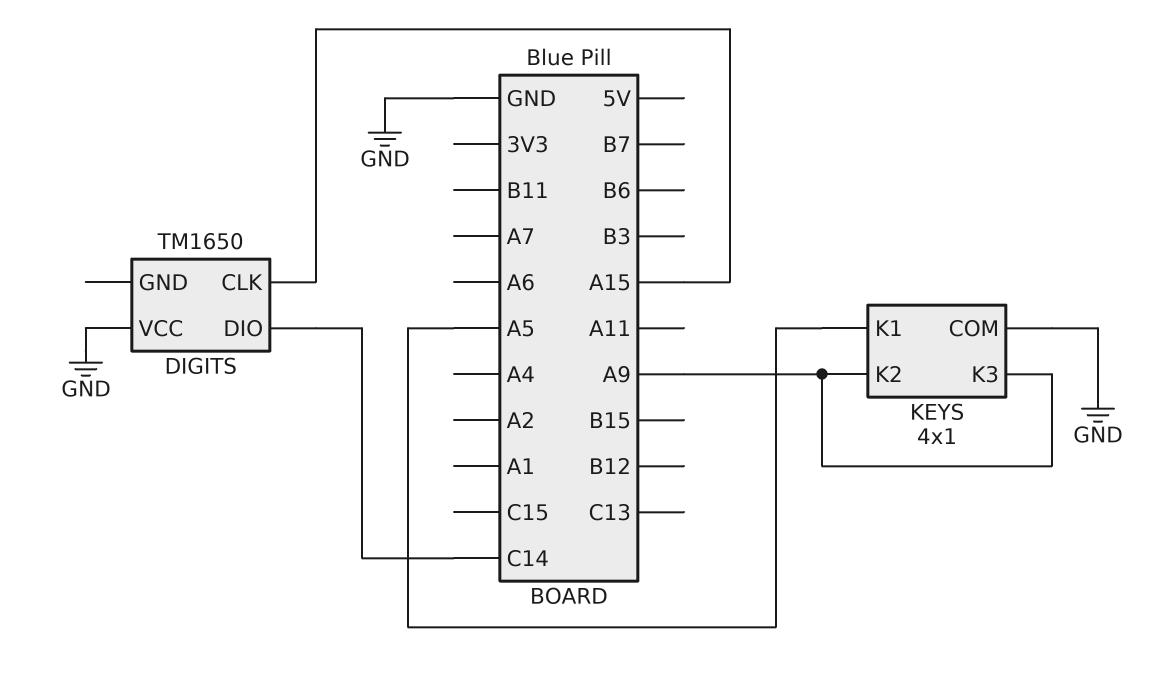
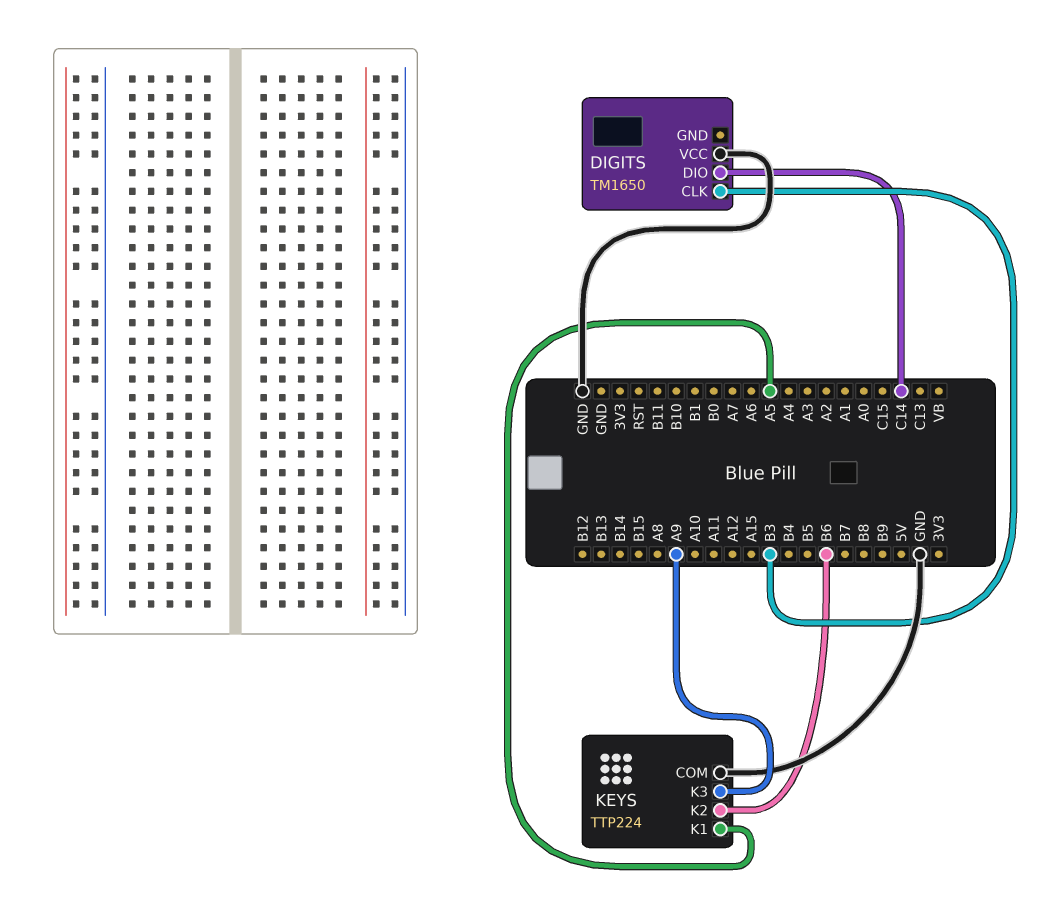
DIGITS pin CLK: A15 -> B3
KEYS: 4x1 -> TTP224
KEYS pin K2: A9 -> B6

